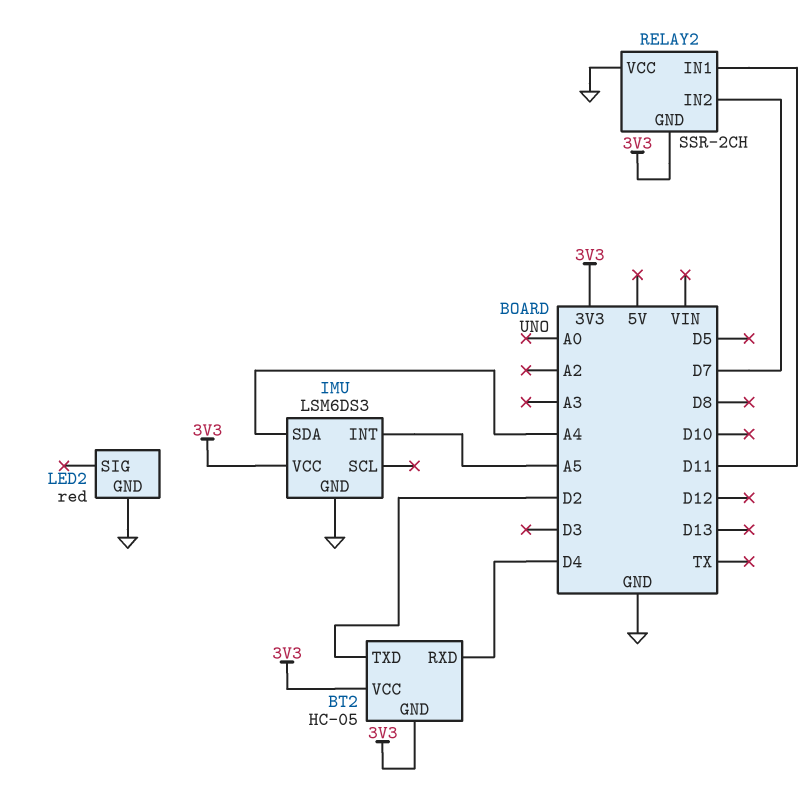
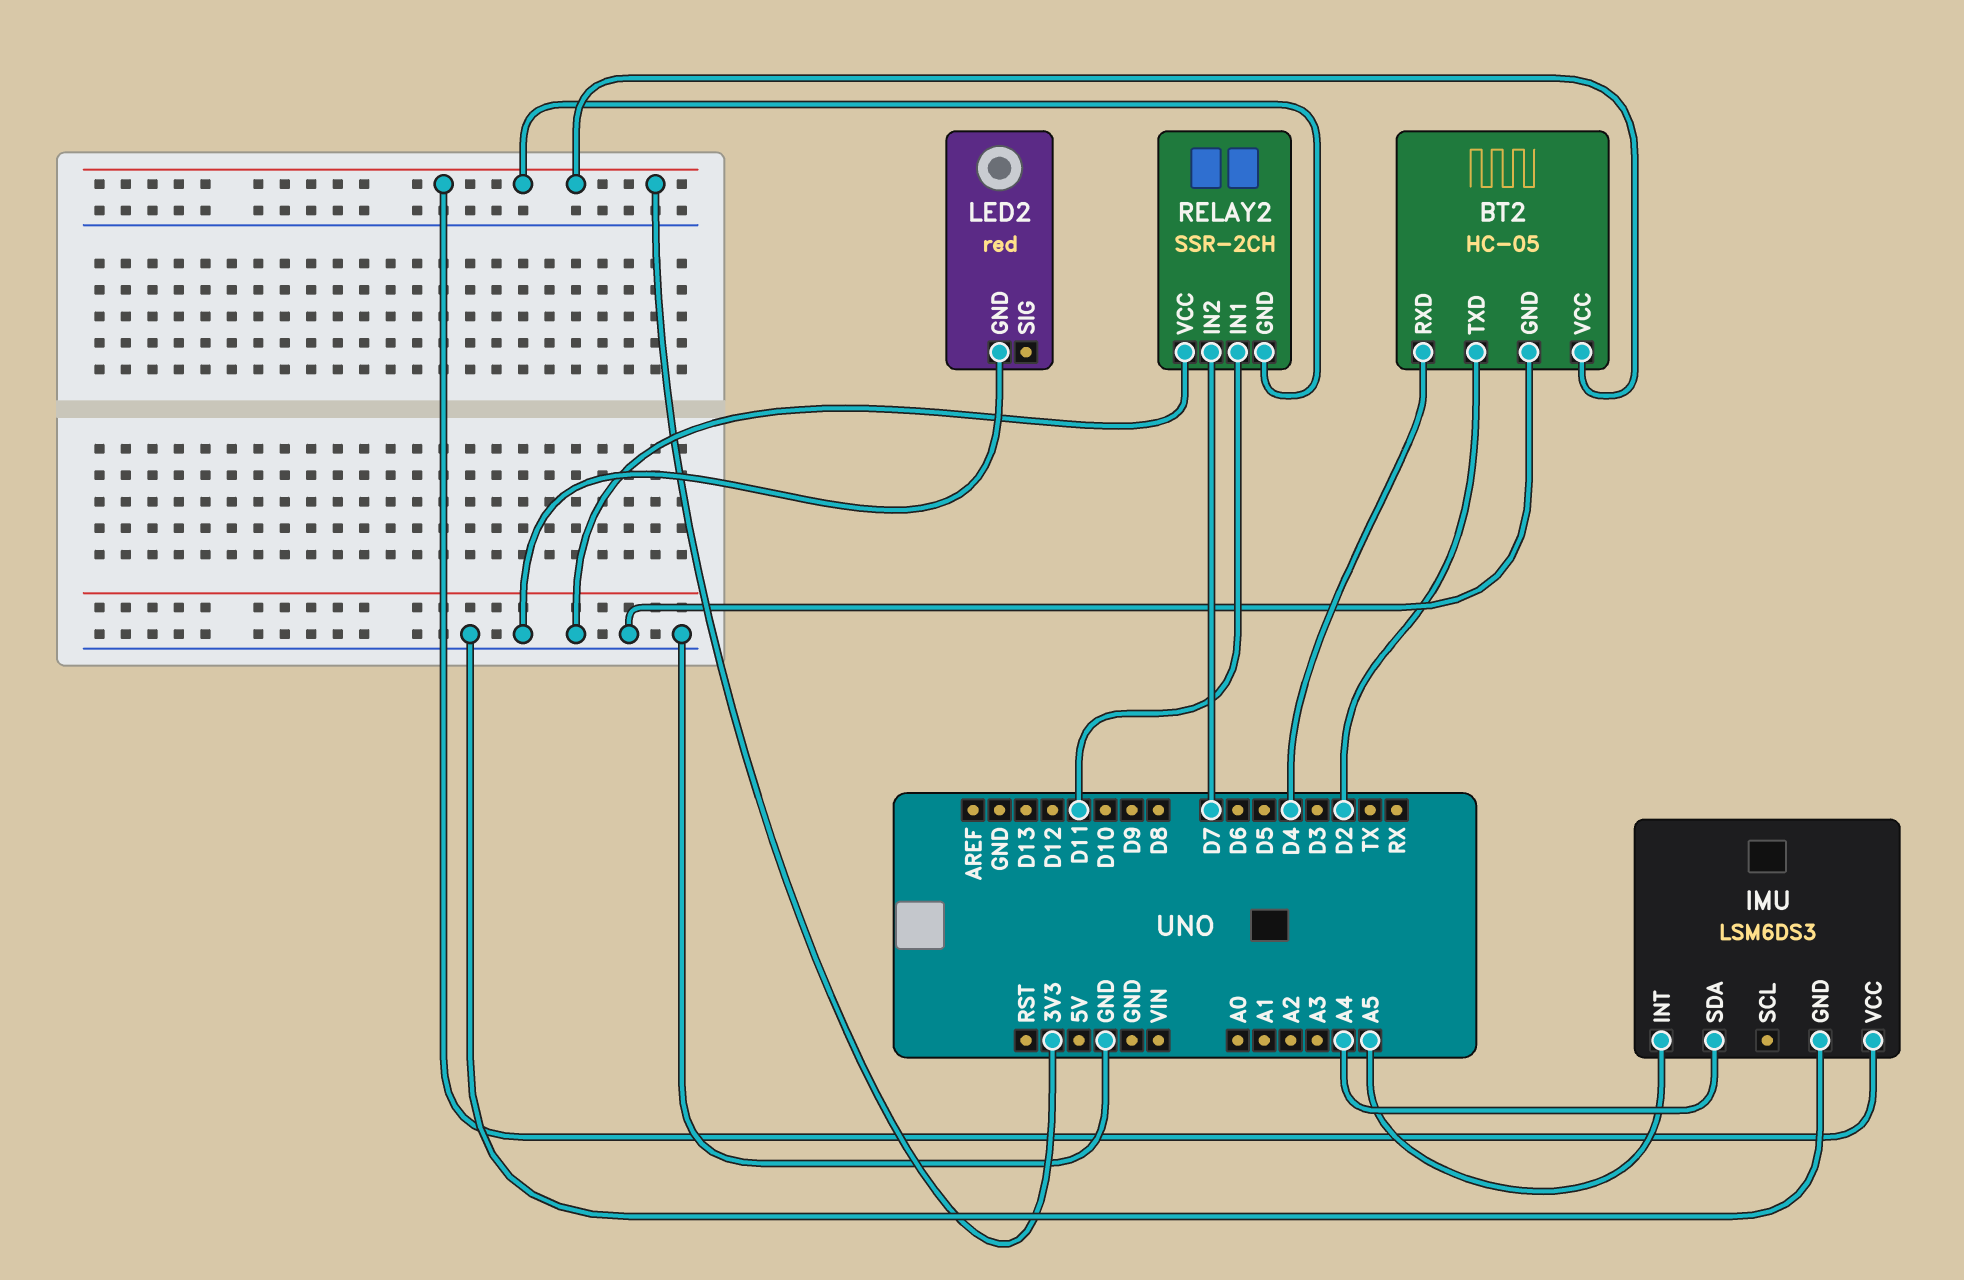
BT2 pin GND: 3V3 -> GND

